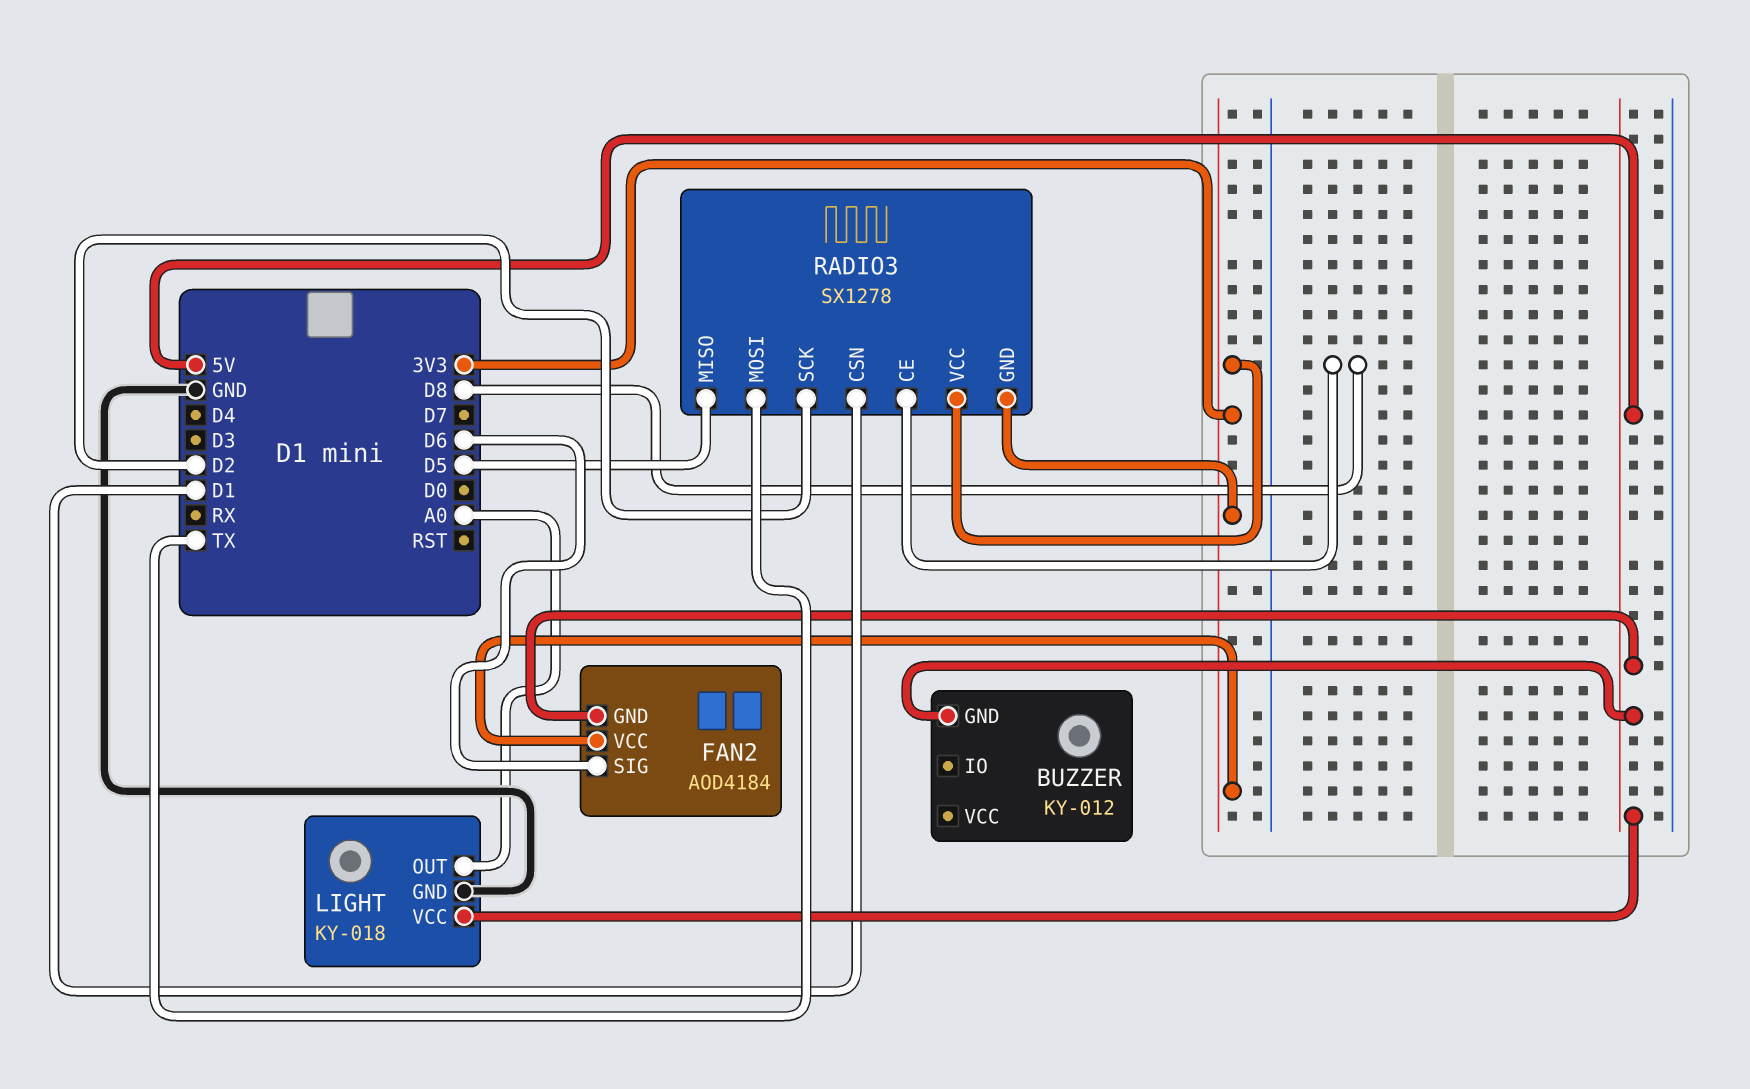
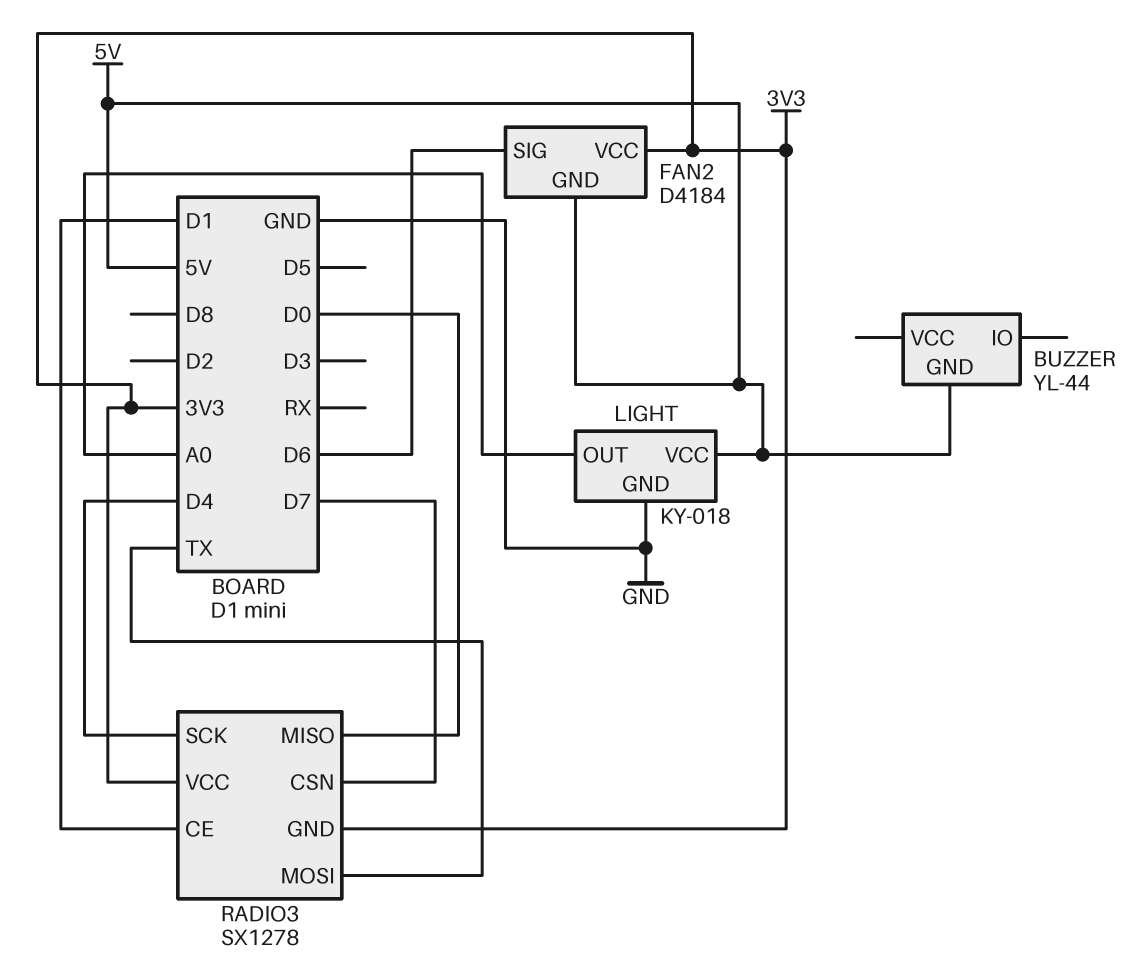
BUZZER: KY-012 -> YL-44
FAN2: AOD4184 -> D4184
RADIO3 pin CE: D8 -> D1
RADIO3 pin CSN: D1 -> D7
RADIO3 pin MISO: D5 -> D0
RADIO3 pin SCK: D2 -> D4

